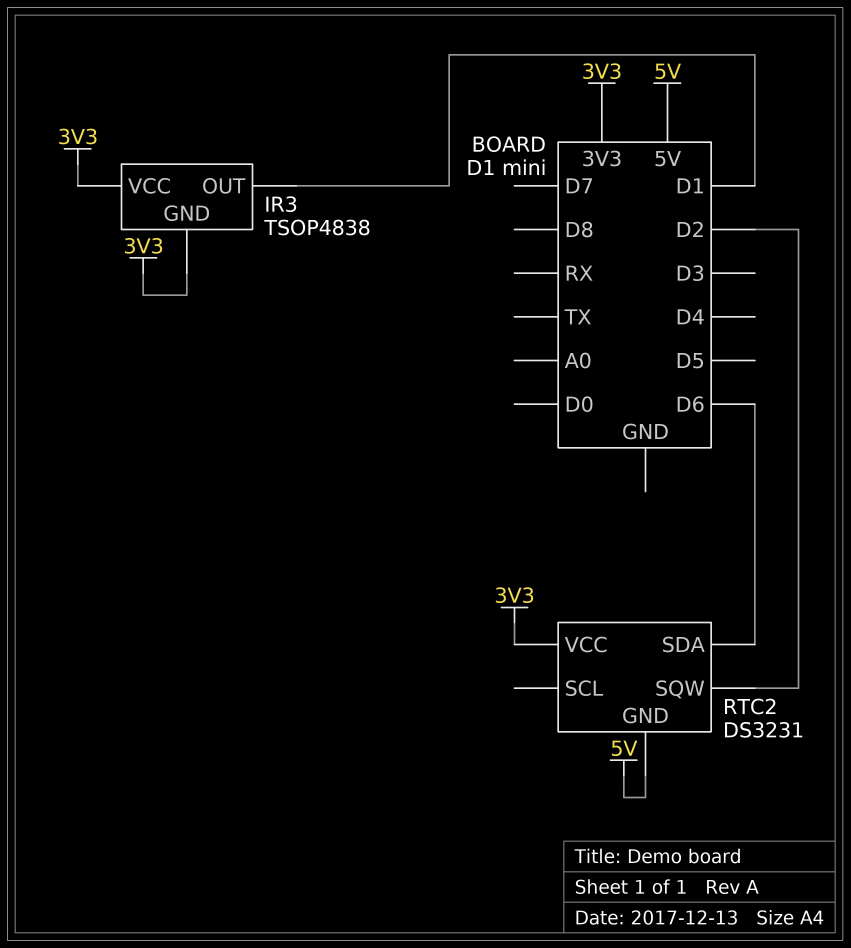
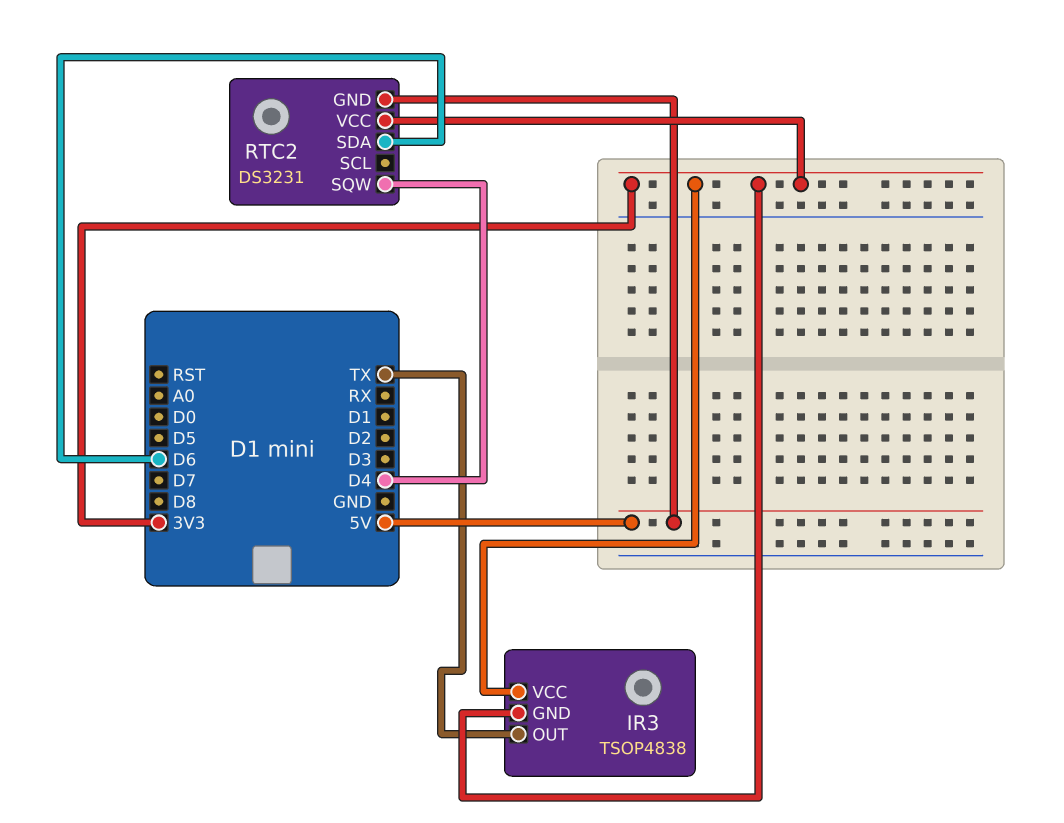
IR3 pin OUT: D1 -> TX
RTC2 pin SQW: D2 -> D4

